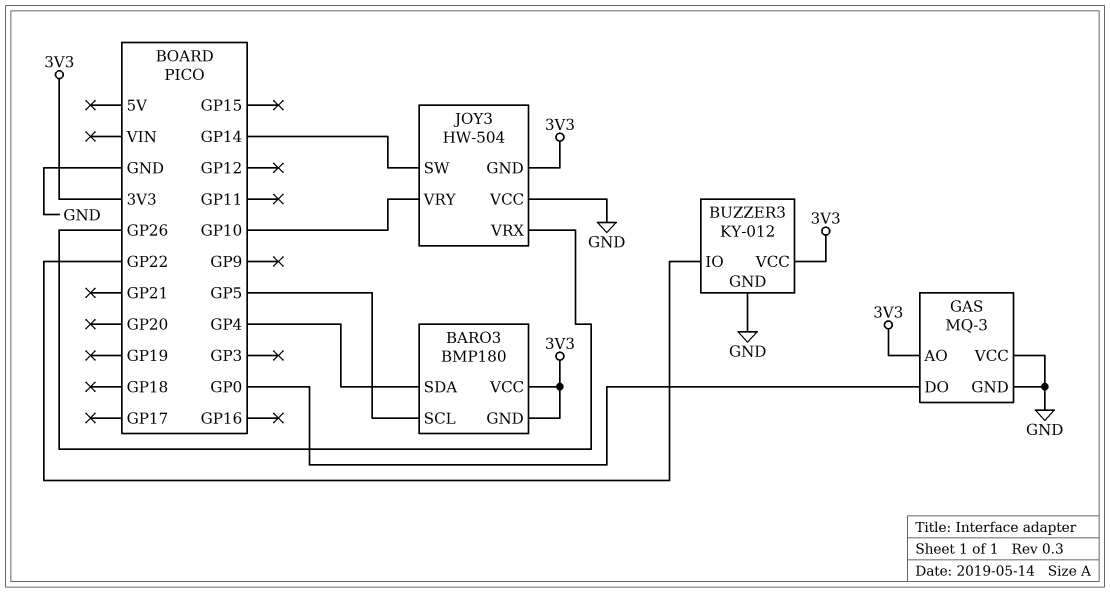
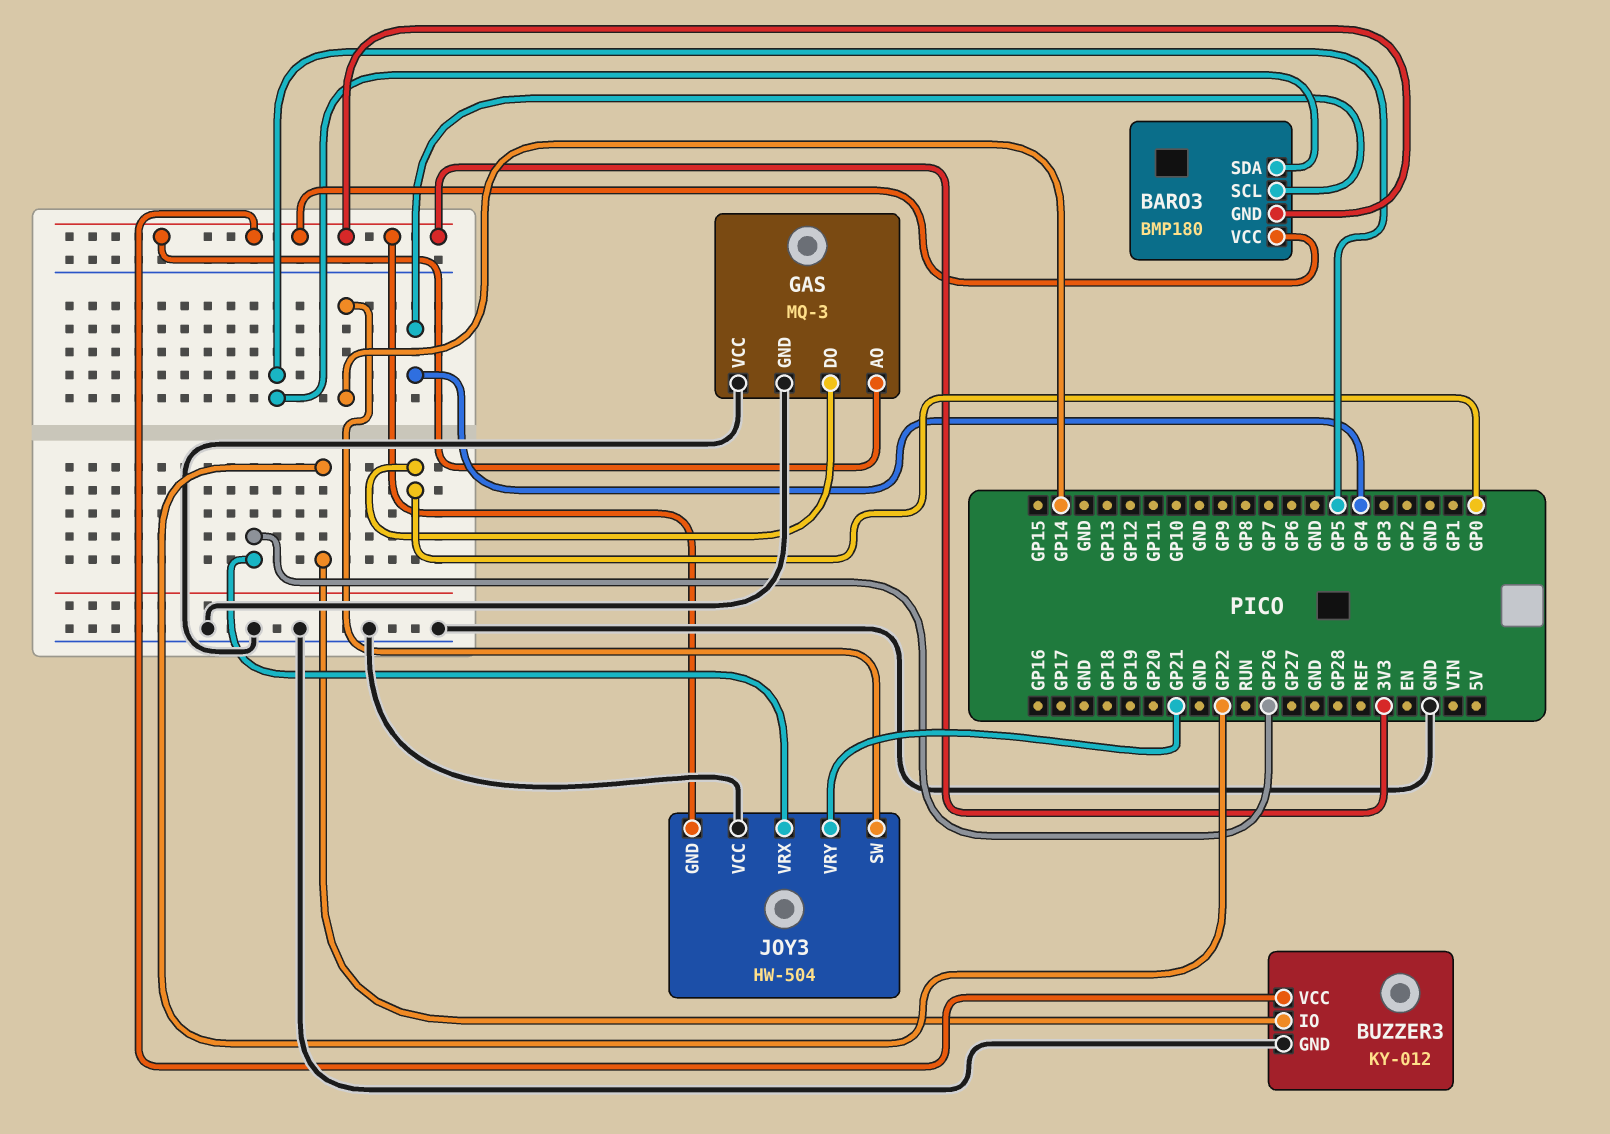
BARO3 pin SCL: GP5 -> GP4
BARO3 pin SDA: GP4 -> GP5
JOY3 pin VRY: GP10 -> GP21

